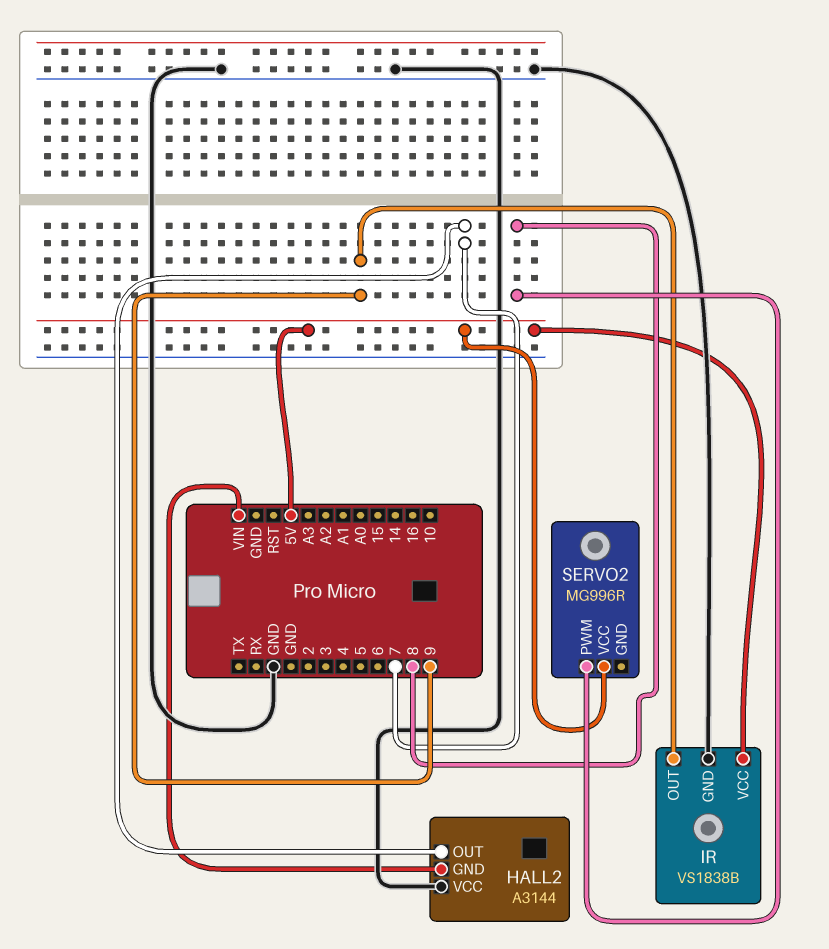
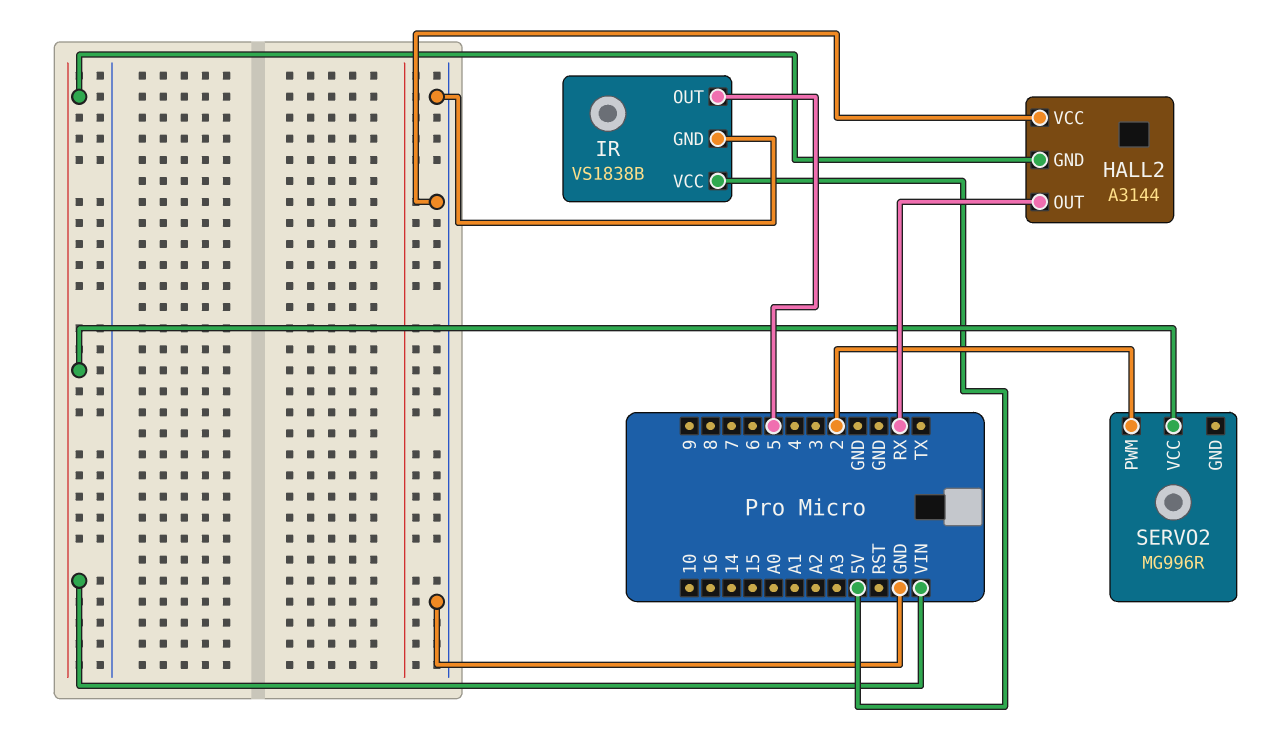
HALL2 pin OUT: 7 -> RX
IR pin OUT: 9 -> 5
SERVO2 pin PWM: 8 -> 2
SERVO2 pin VCC: 5V -> VIN

